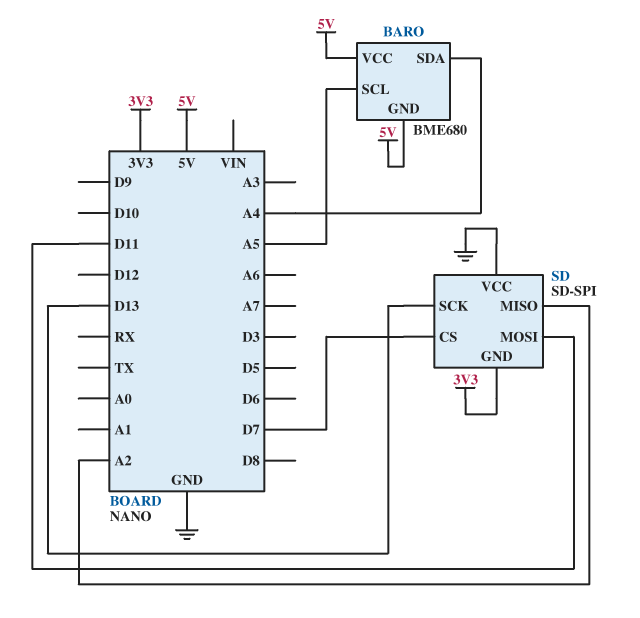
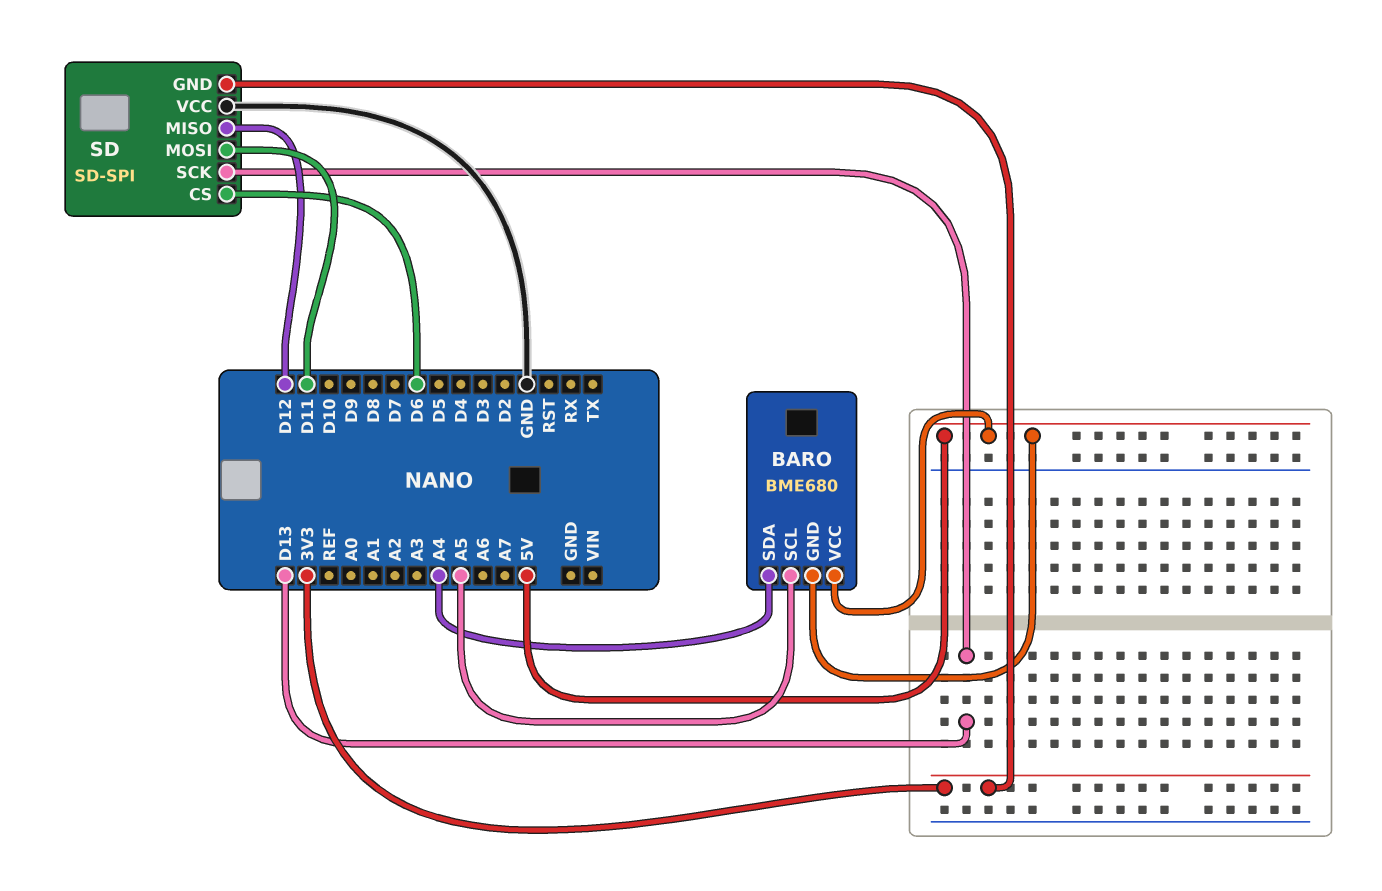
SD pin CS: D7 -> D6
SD pin MISO: A2 -> D12

